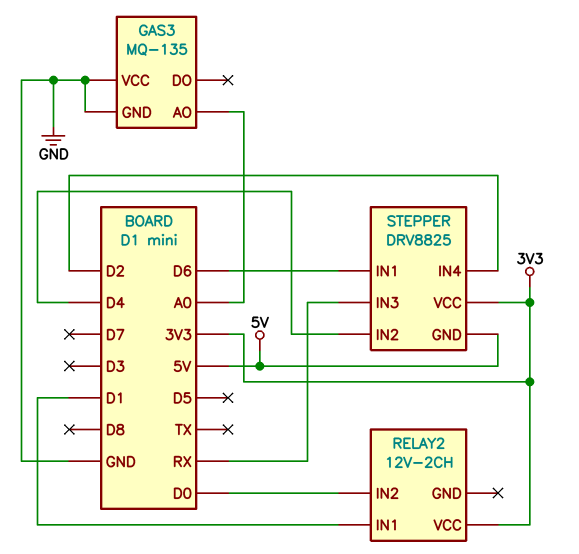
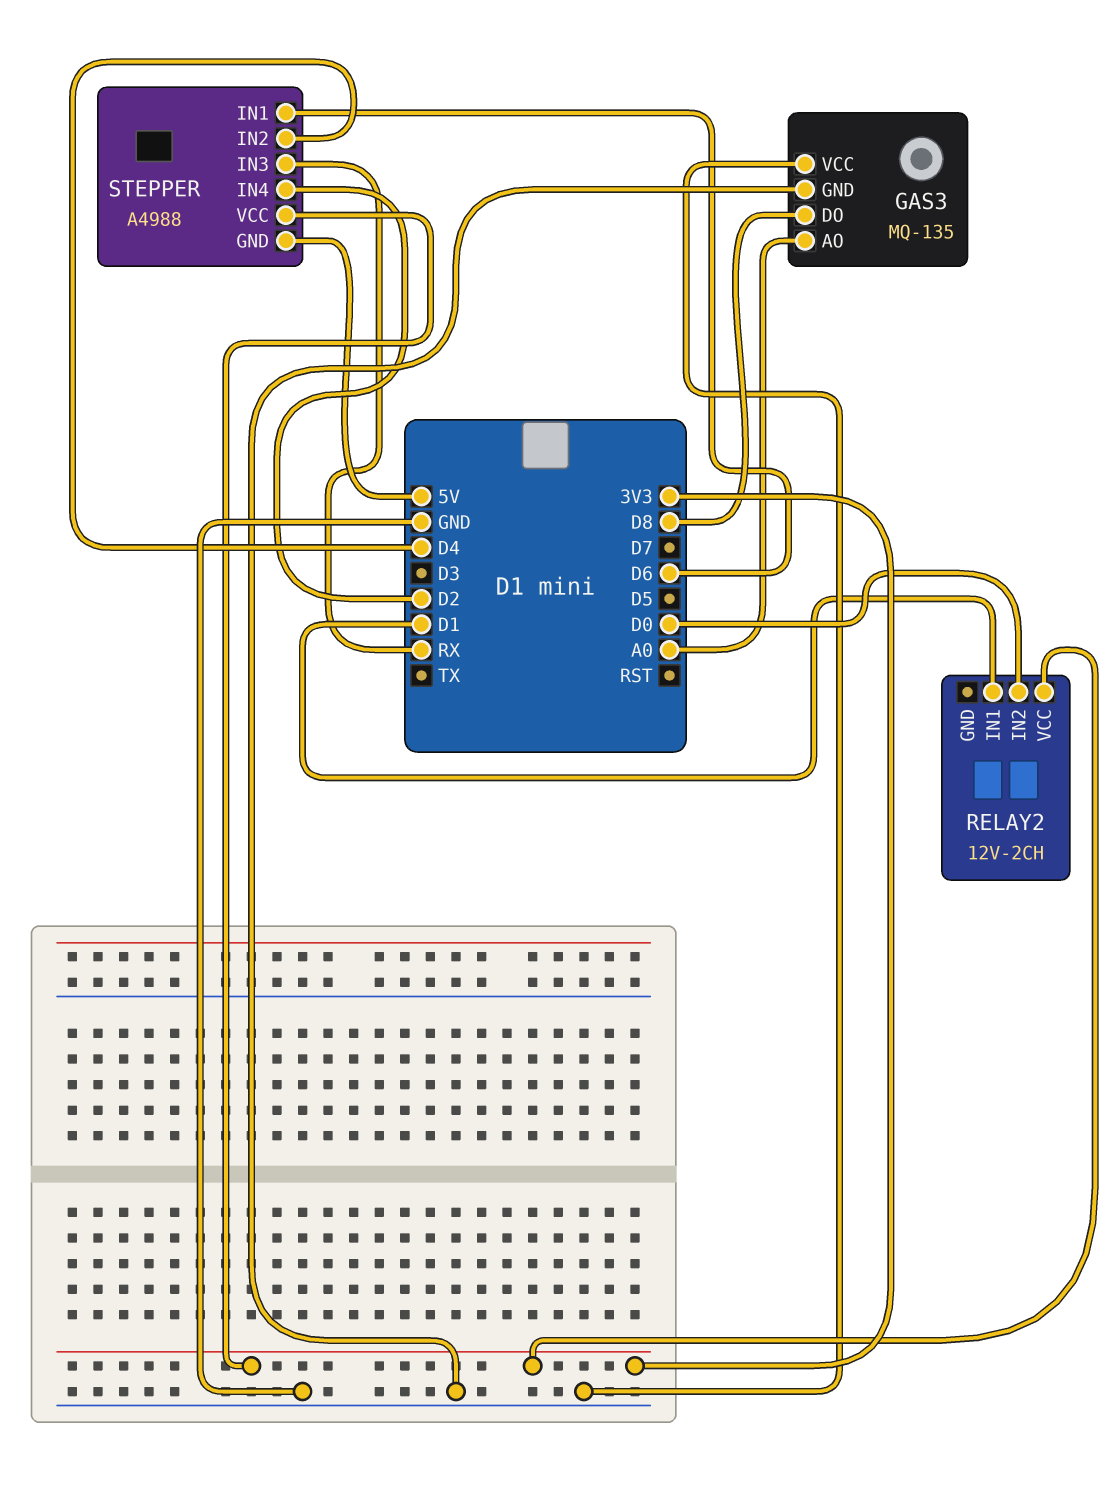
GAS3 pin DO: none -> D8
STEPPER: DRV8825 -> A4988

